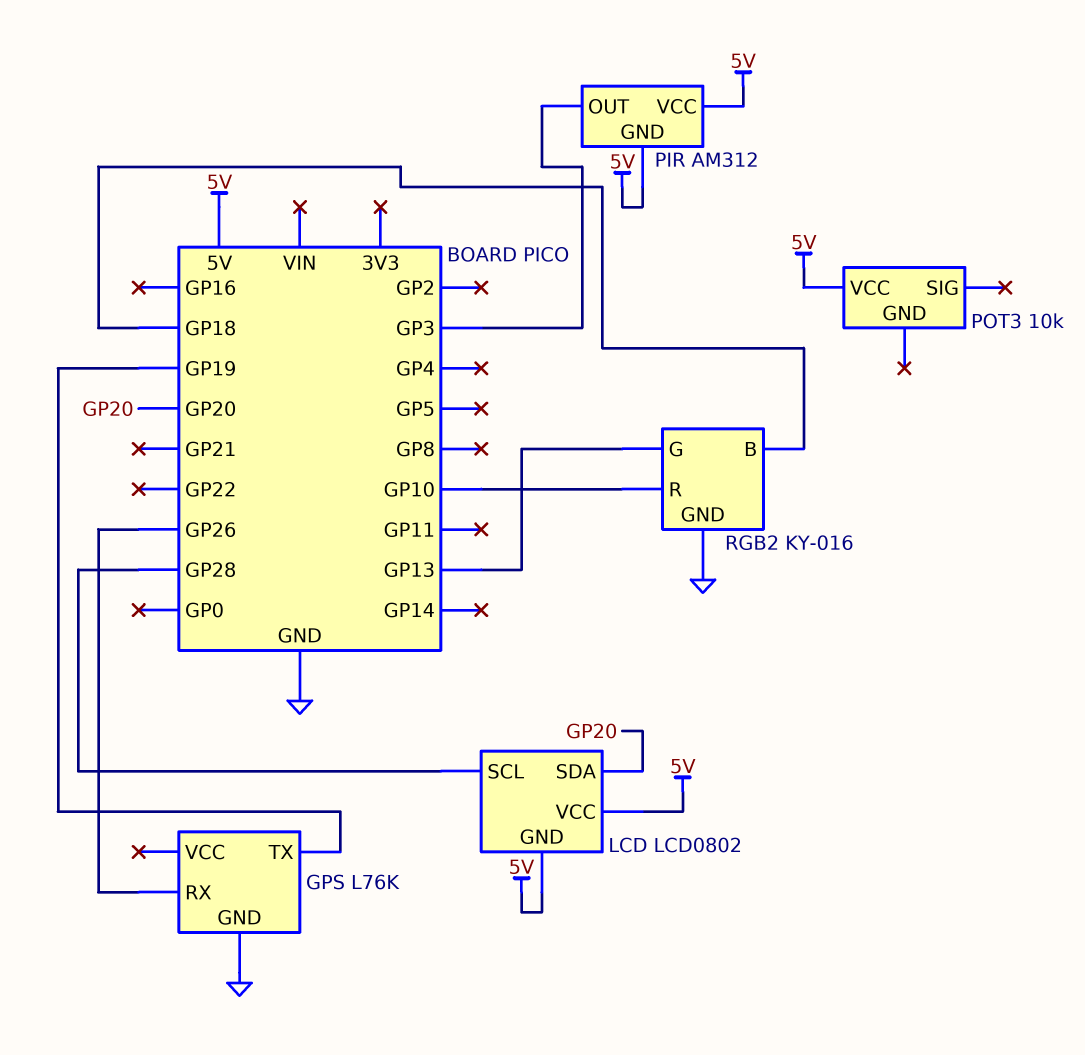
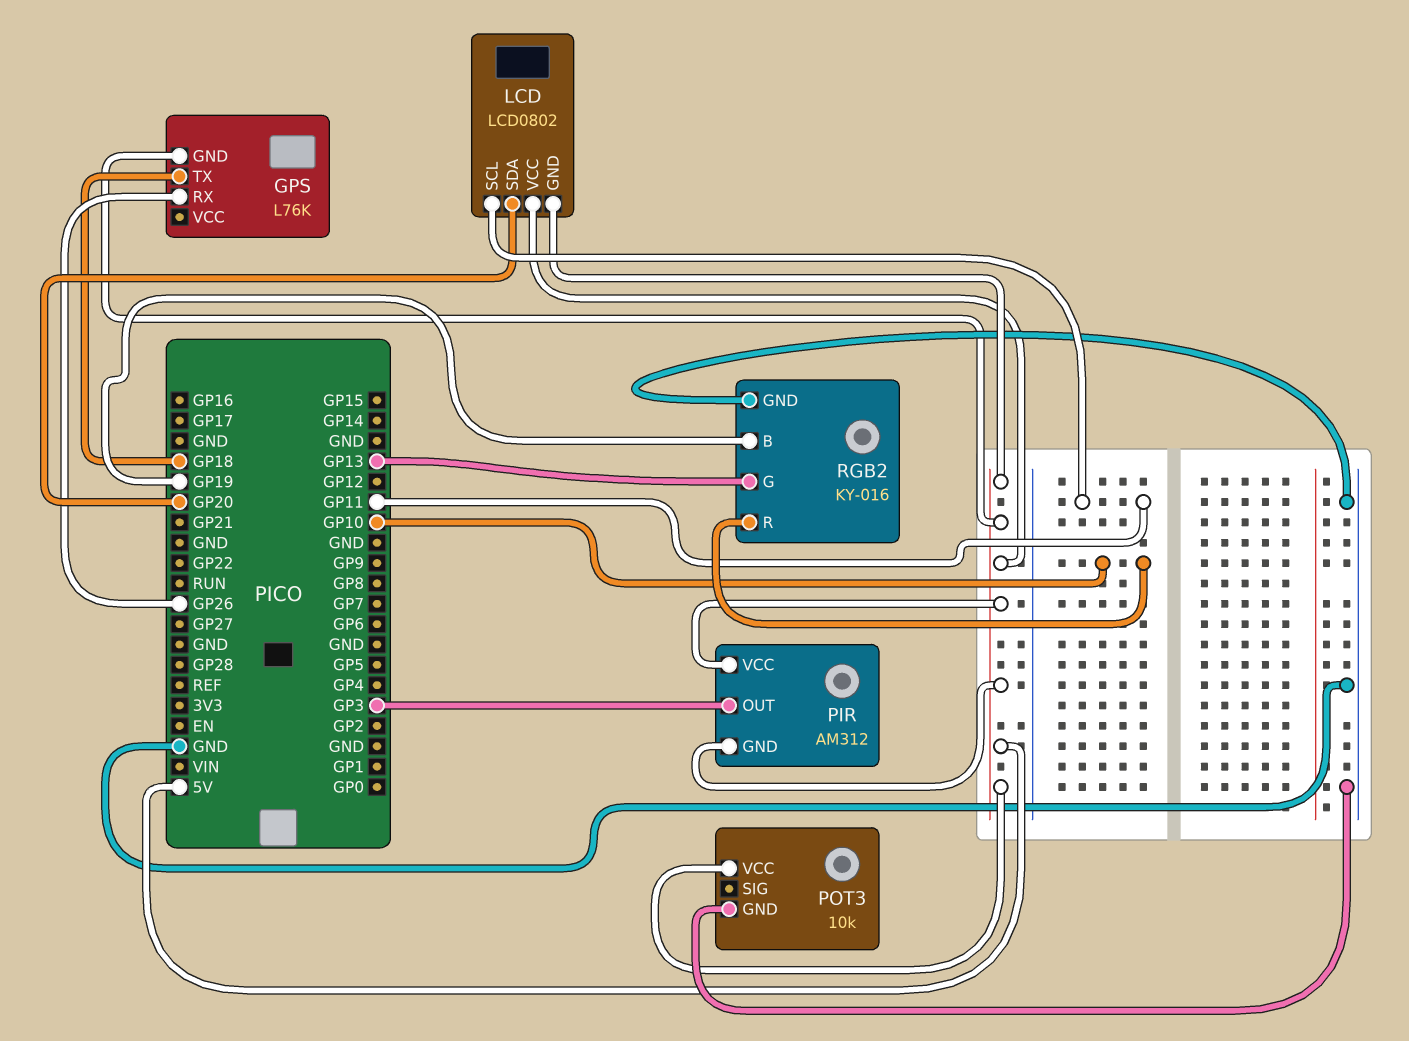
GPS pin GND: GND -> 5V
GPS pin TX: GP19 -> GP18
LCD pin SCL: GP28 -> GP11
POT3 pin GND: none -> GND
RGB2 pin B: GP18 -> GP19

